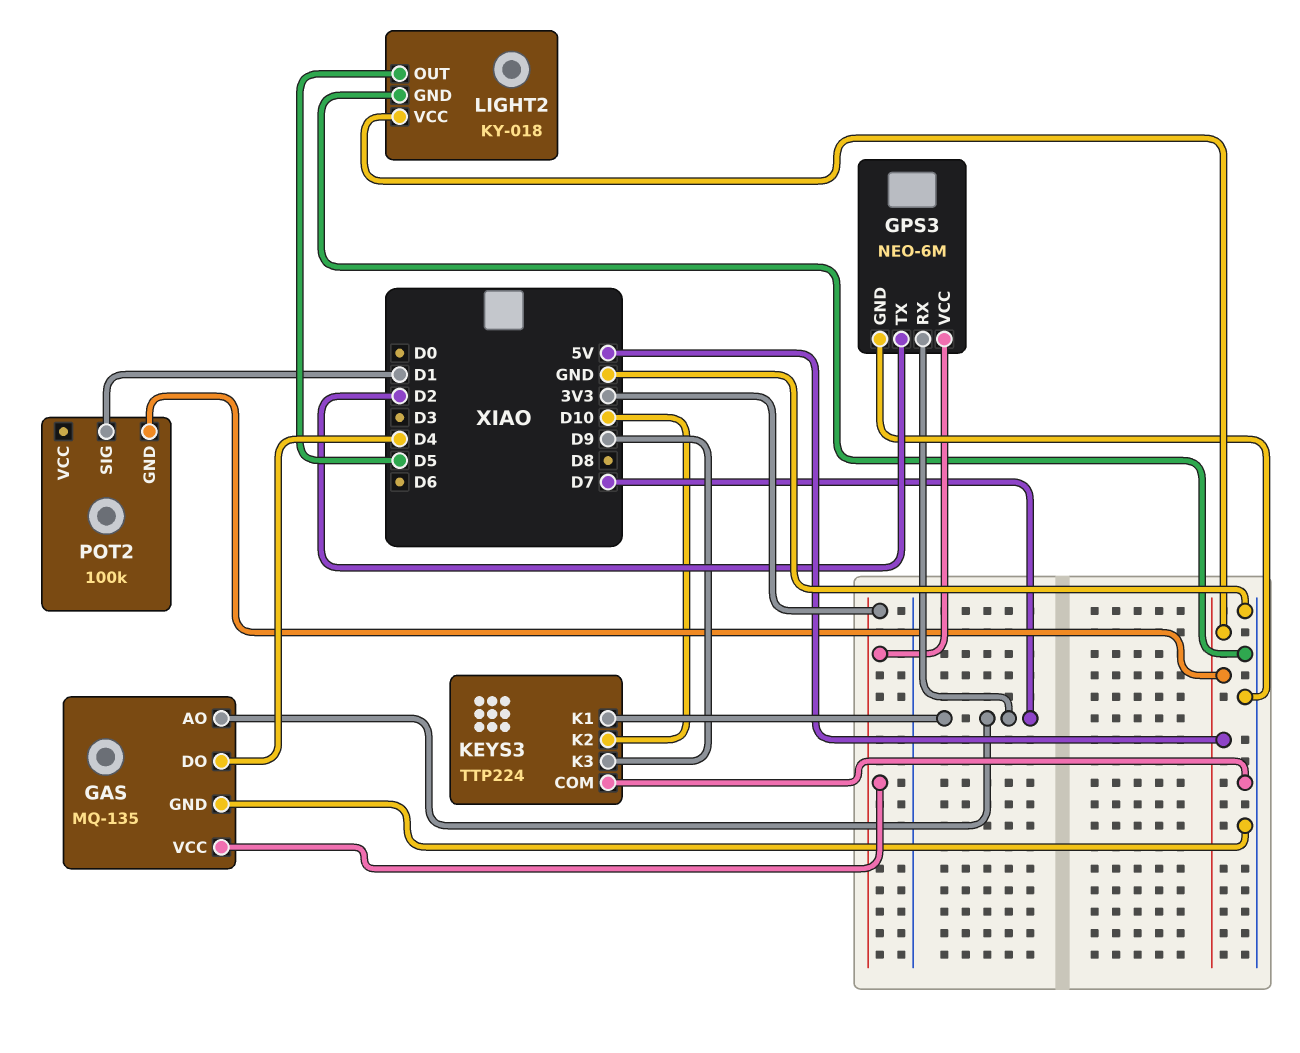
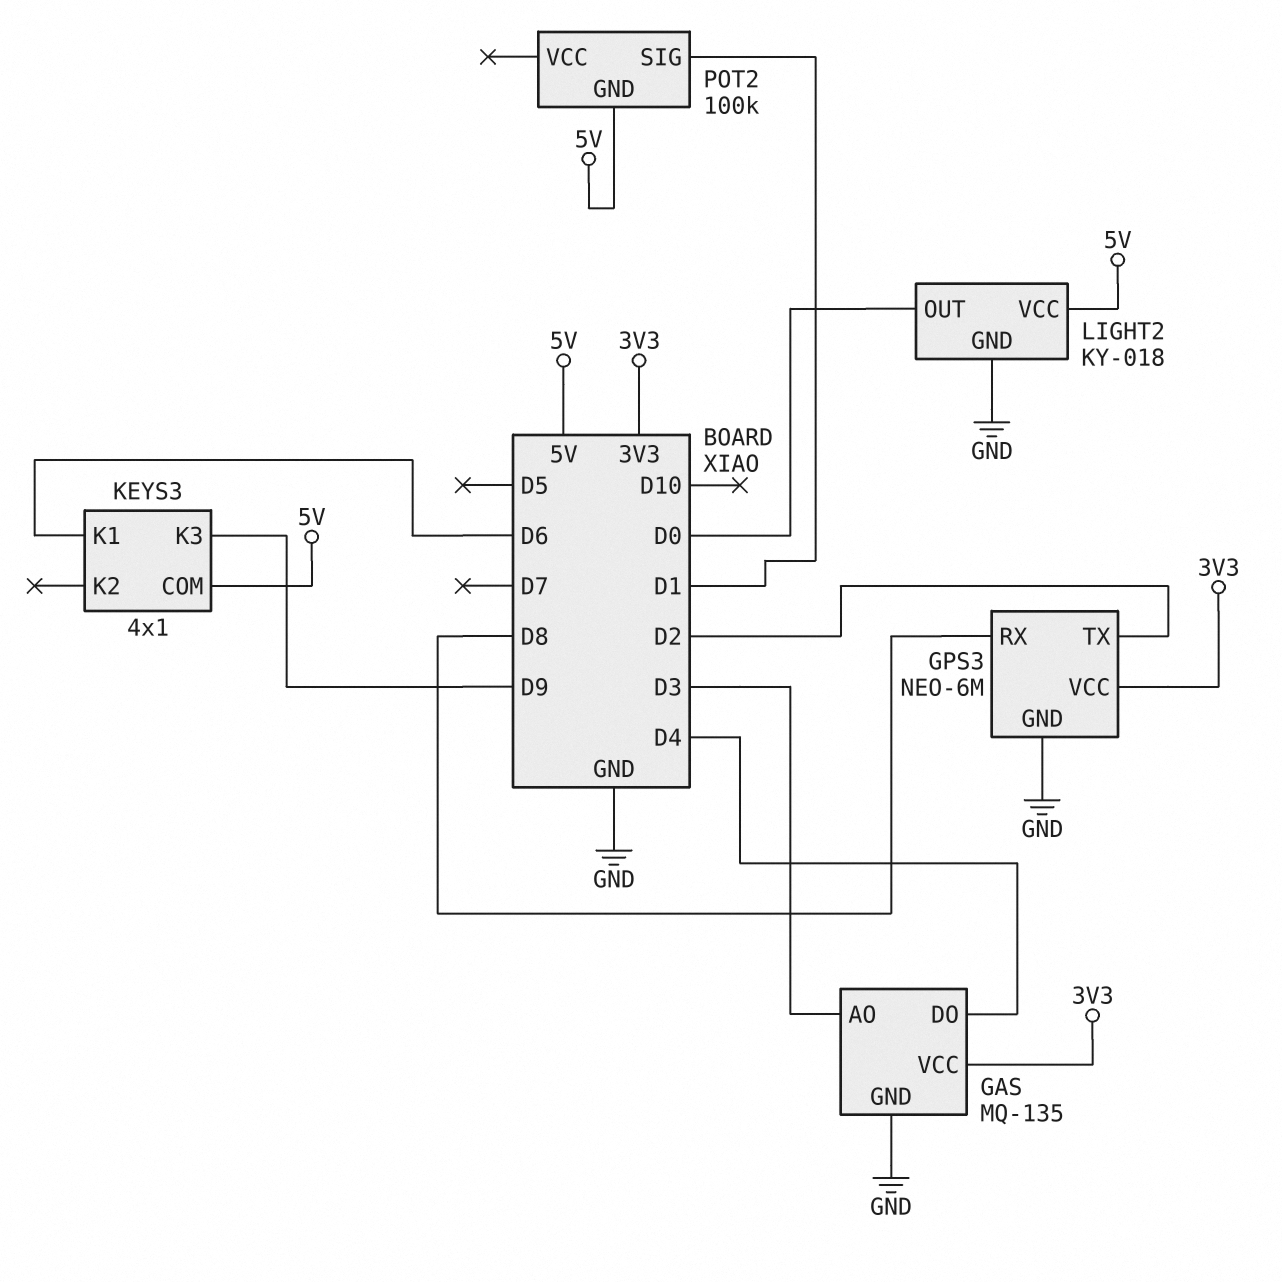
GAS pin AO: D7 -> D3
GPS3 pin RX: D7 -> D8
KEYS3: TTP224 -> 4x1
KEYS3 pin COM: GND -> 5V
KEYS3 pin K1: D7 -> D6
KEYS3 pin K2: D10 -> none
LIGHT2 pin OUT: D5 -> D0

